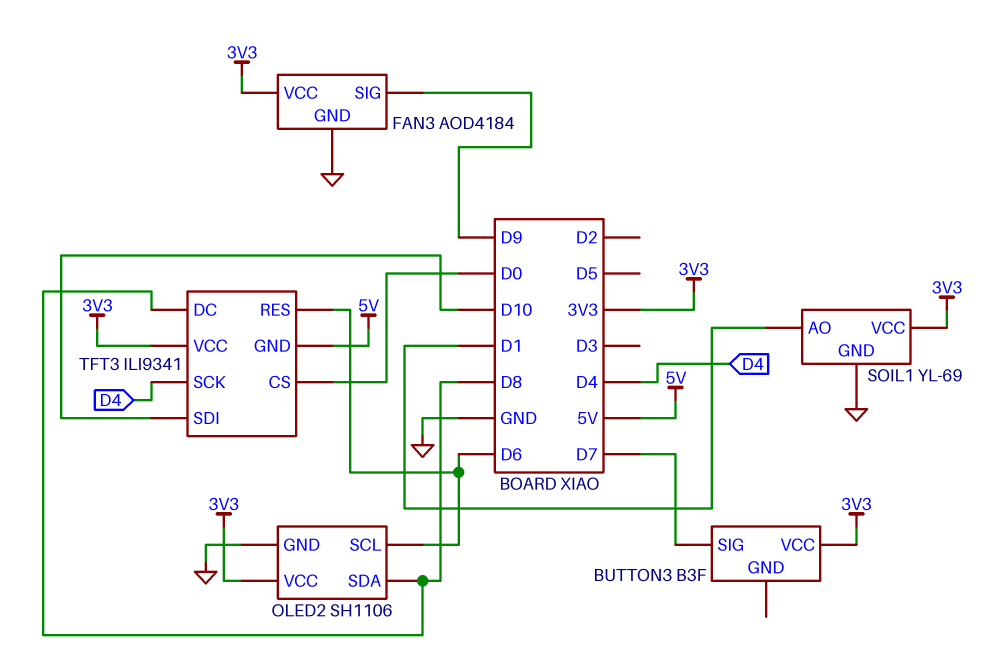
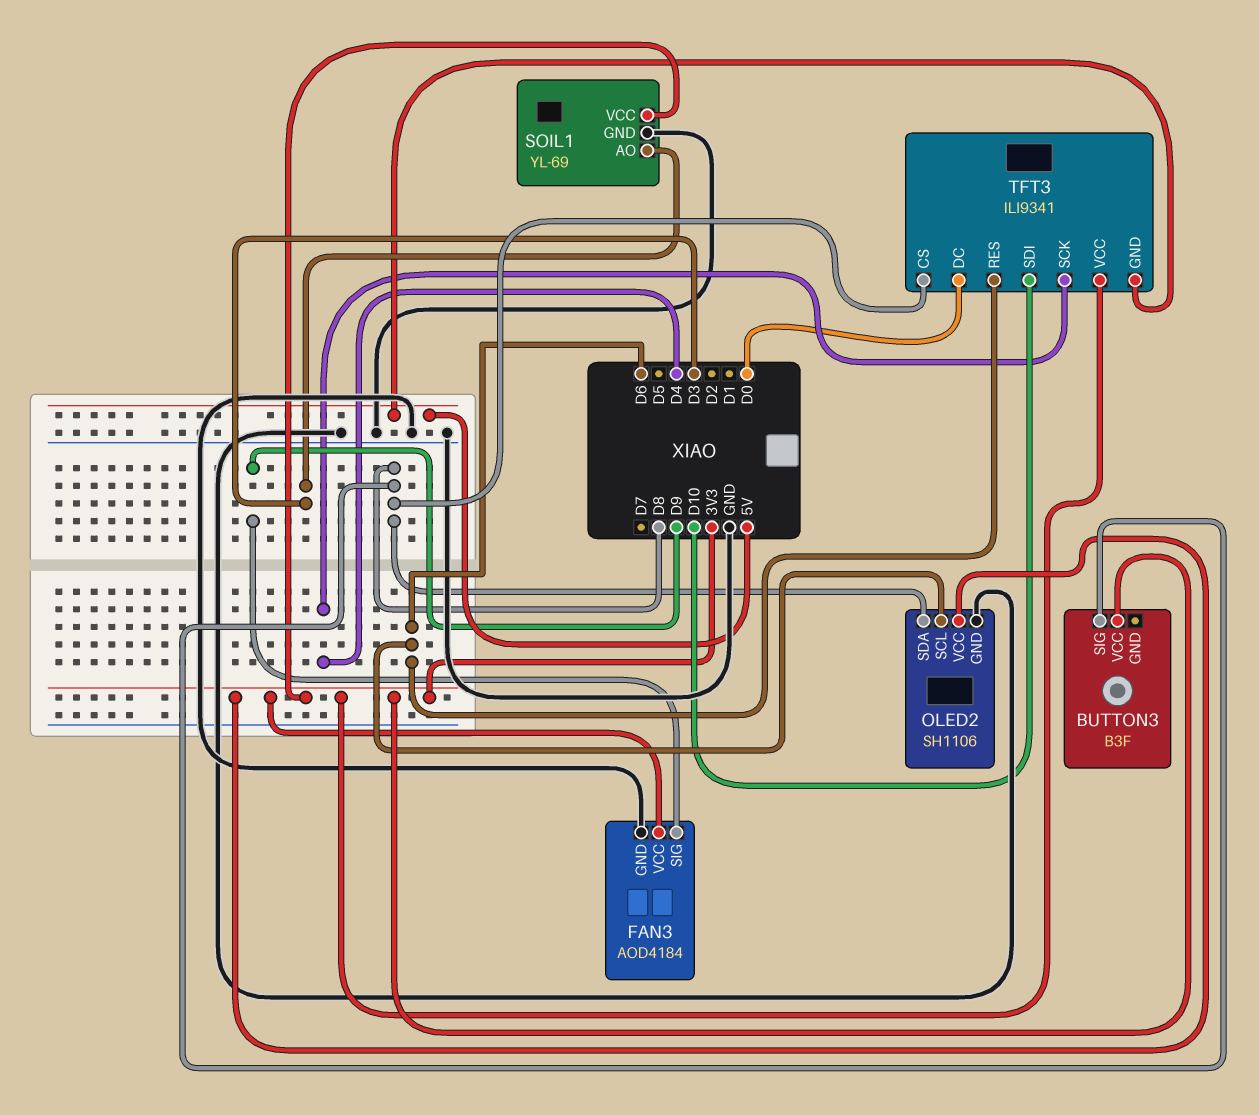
BUTTON3 pin SIG: D7 -> D8
SOIL1 pin AO: D1 -> D3
TFT3 pin CS: D0 -> D8
TFT3 pin DC: D8 -> D0

